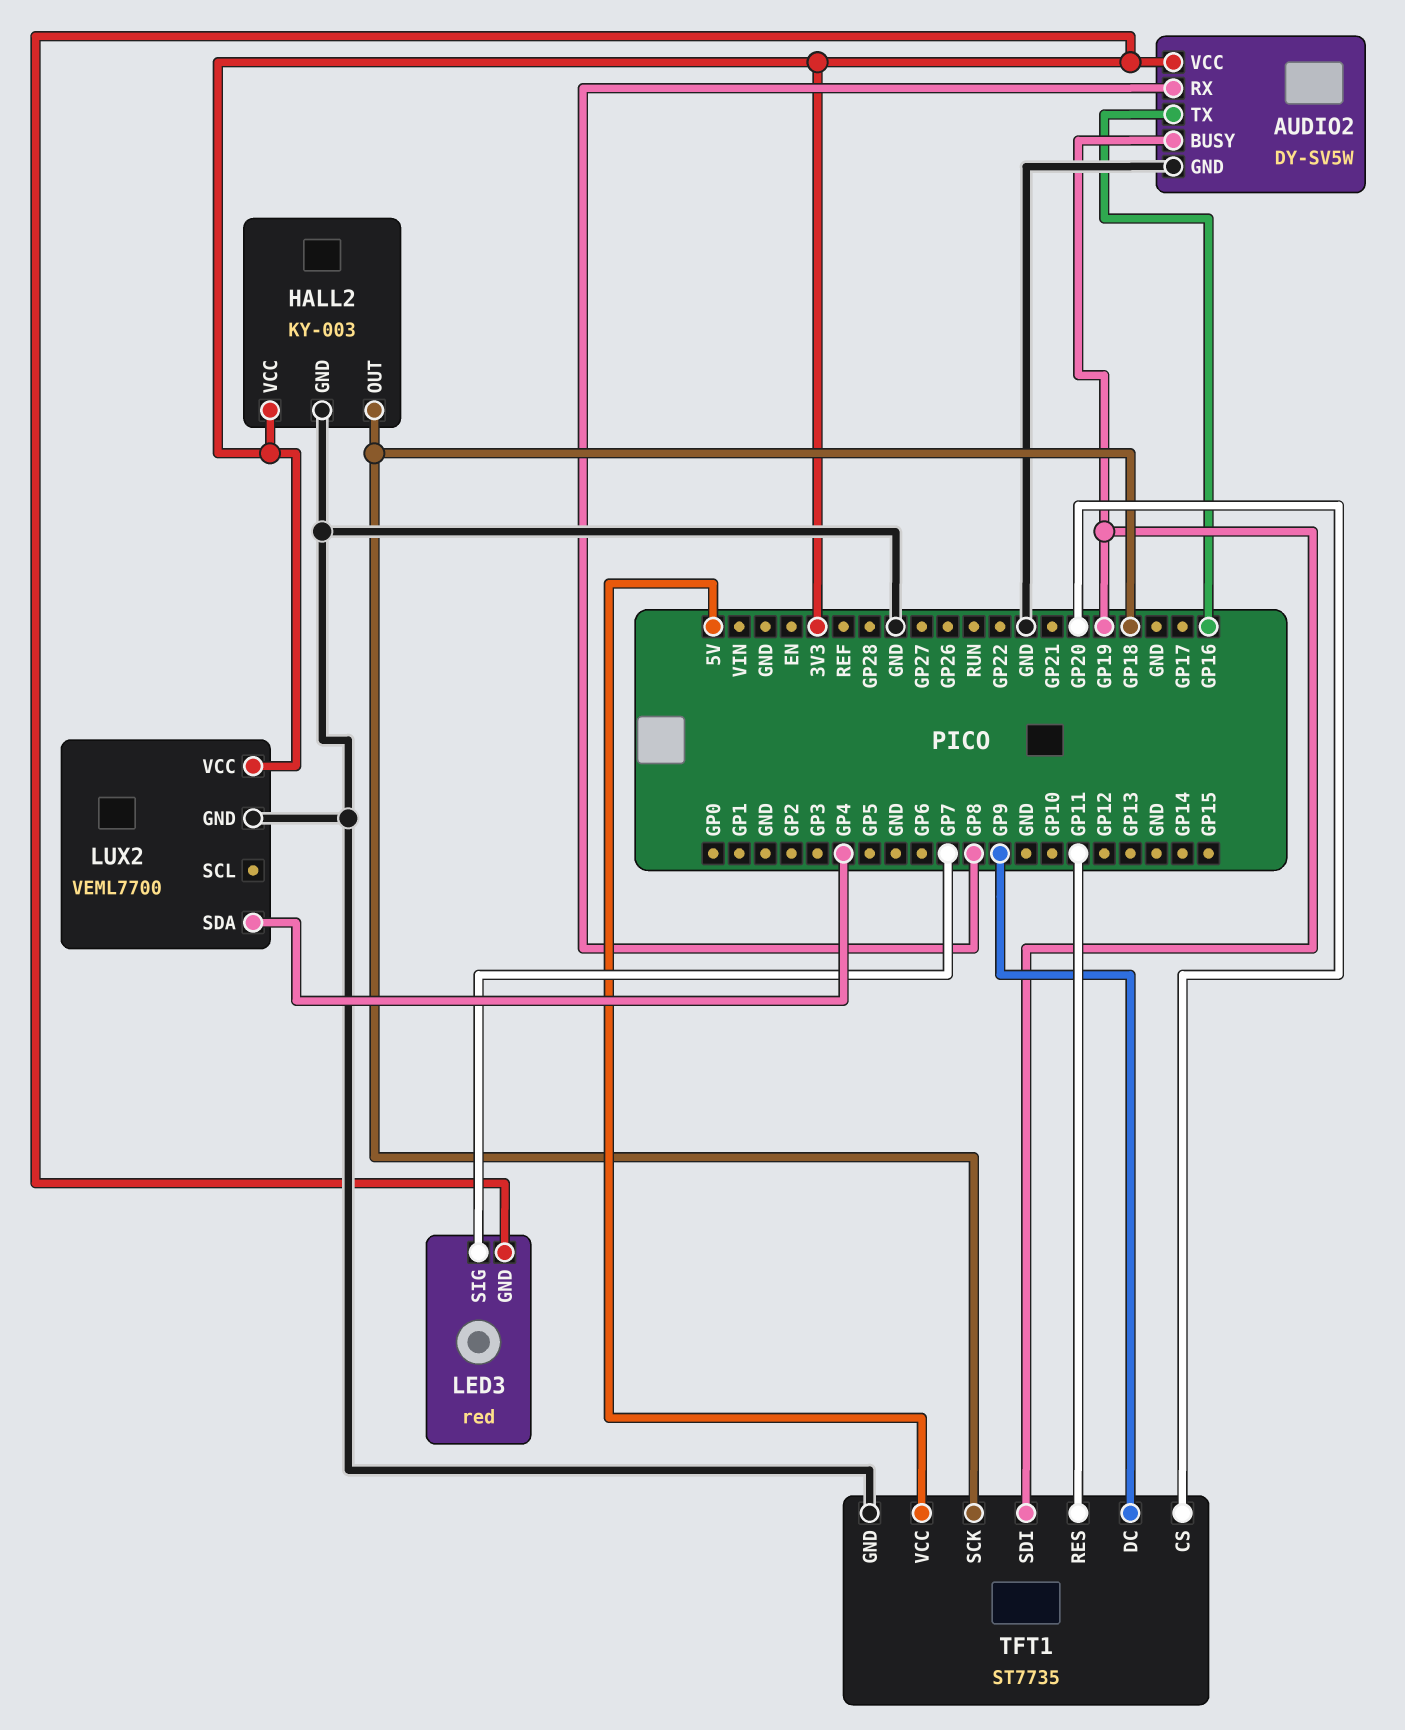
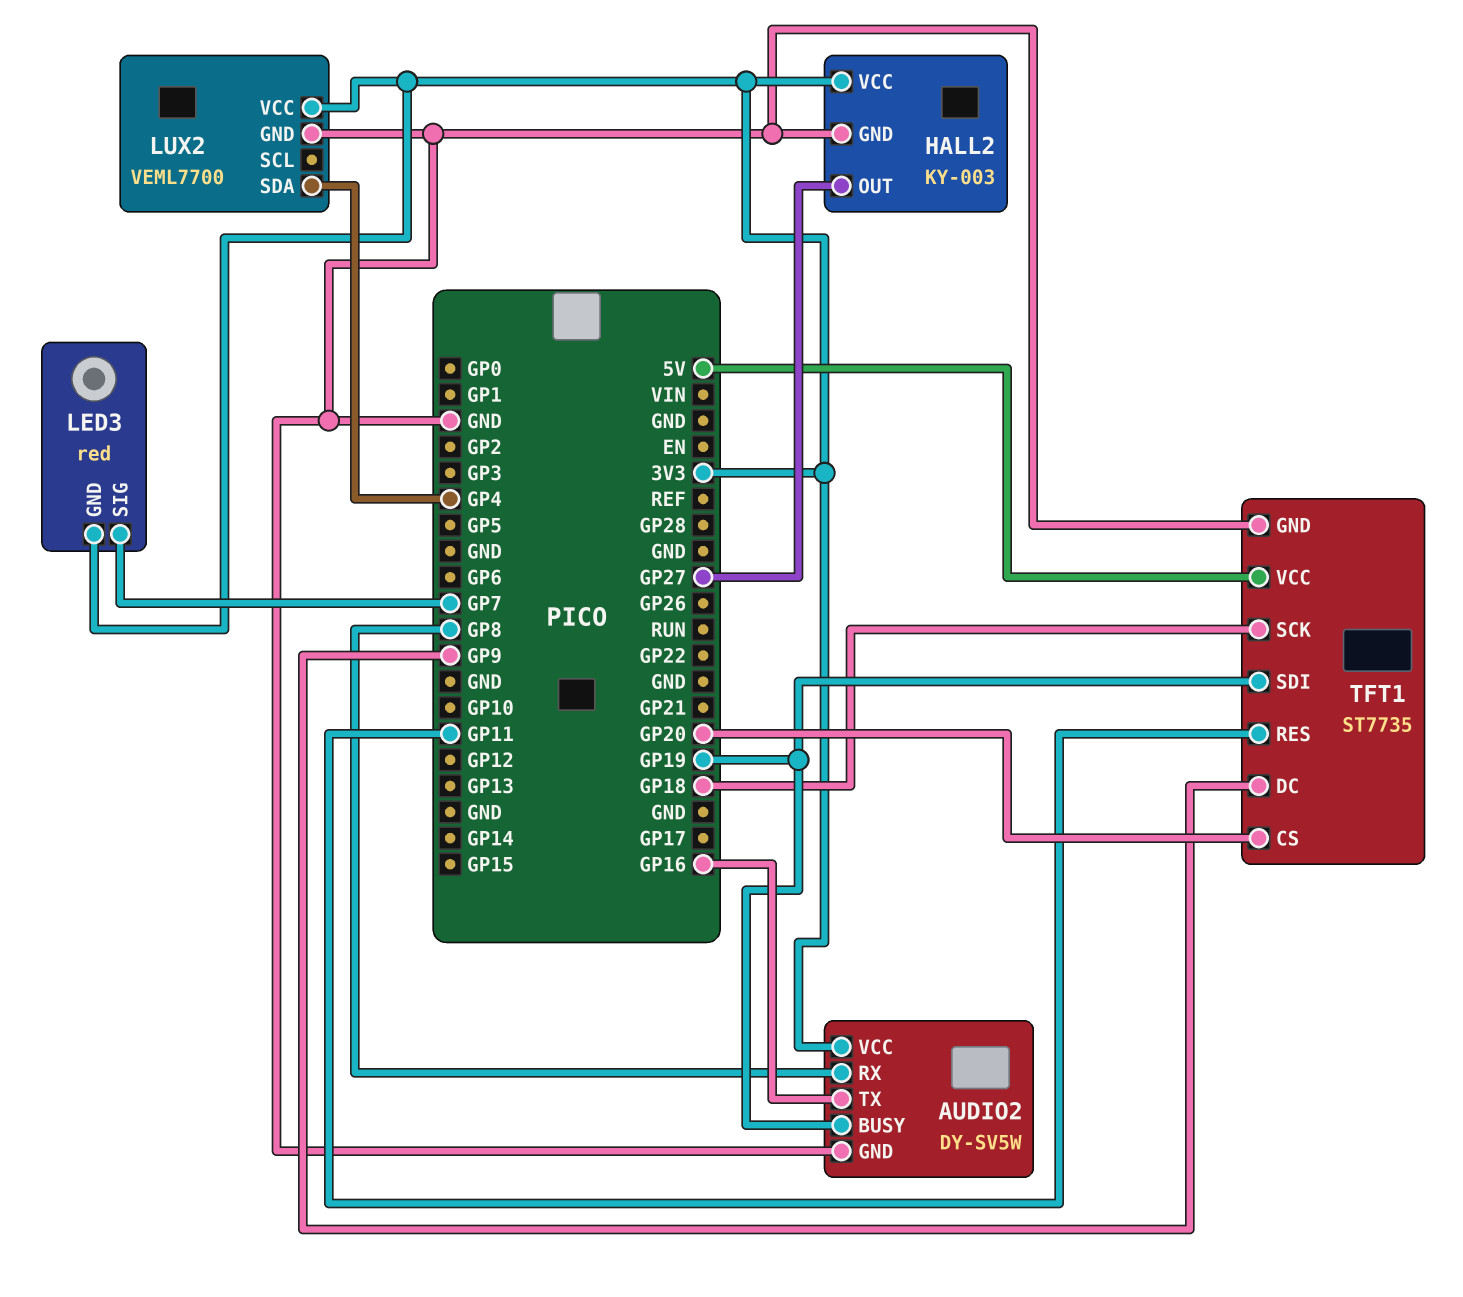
HALL2 pin OUT: GP18 -> GP27

